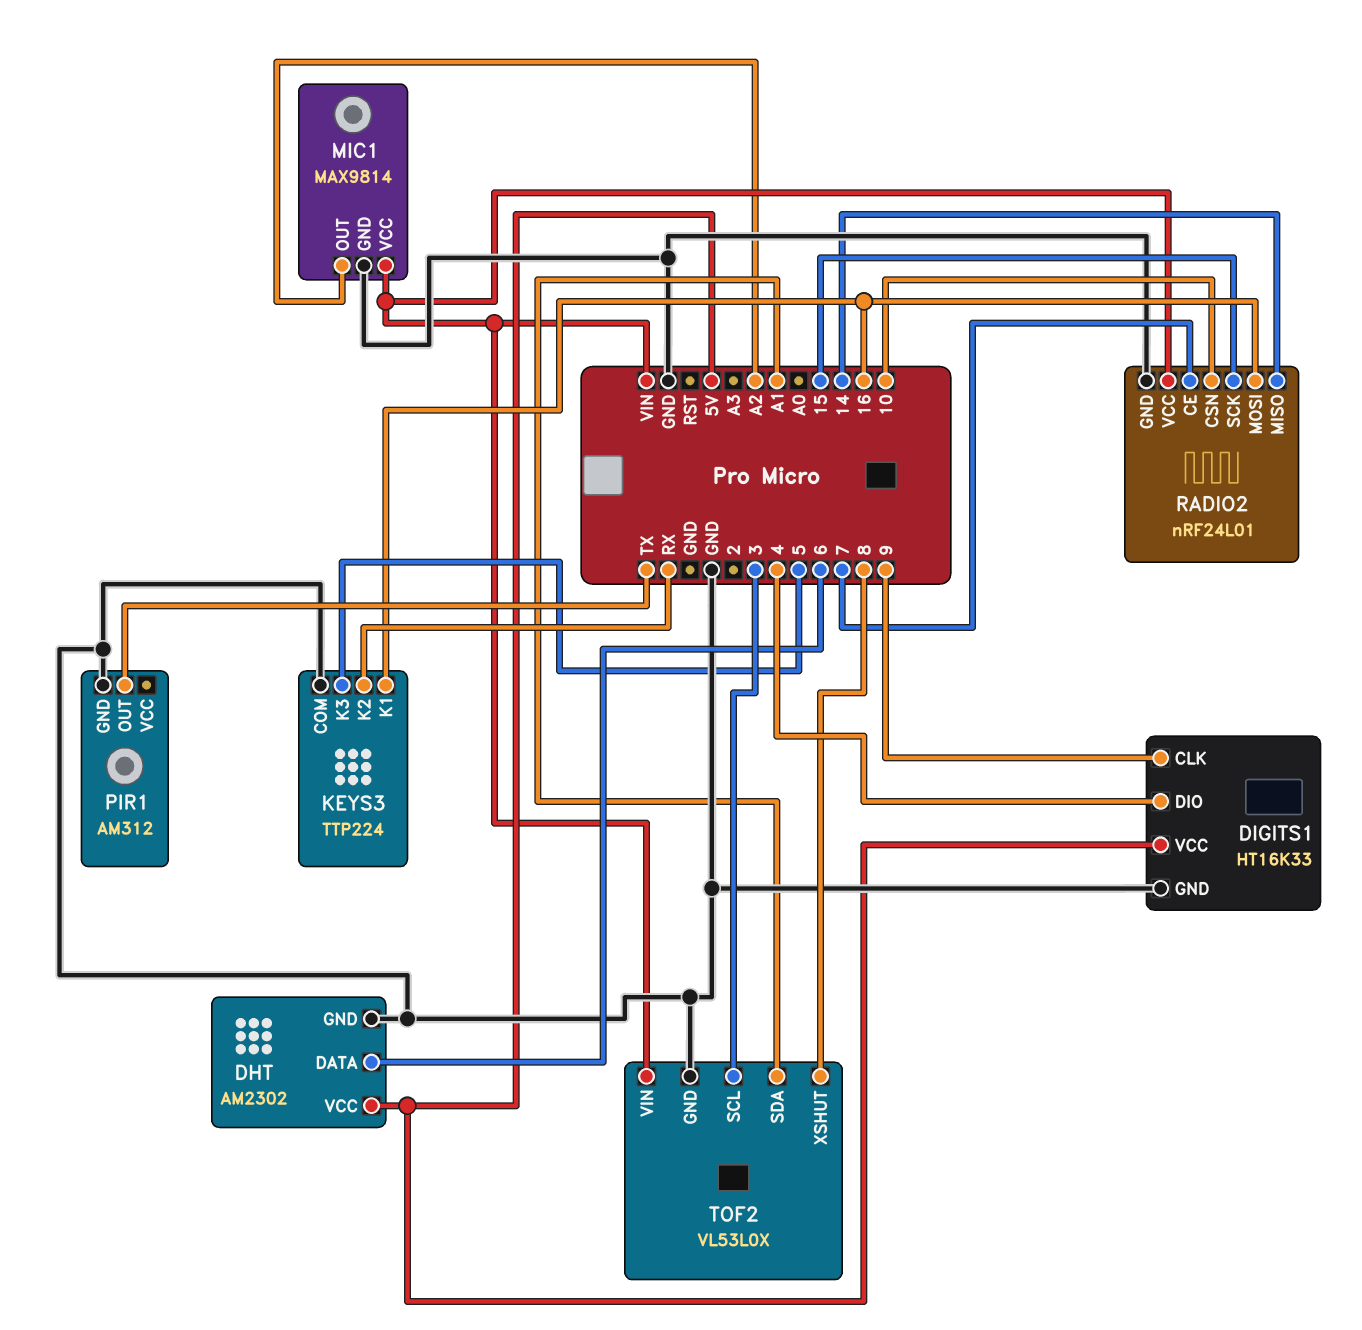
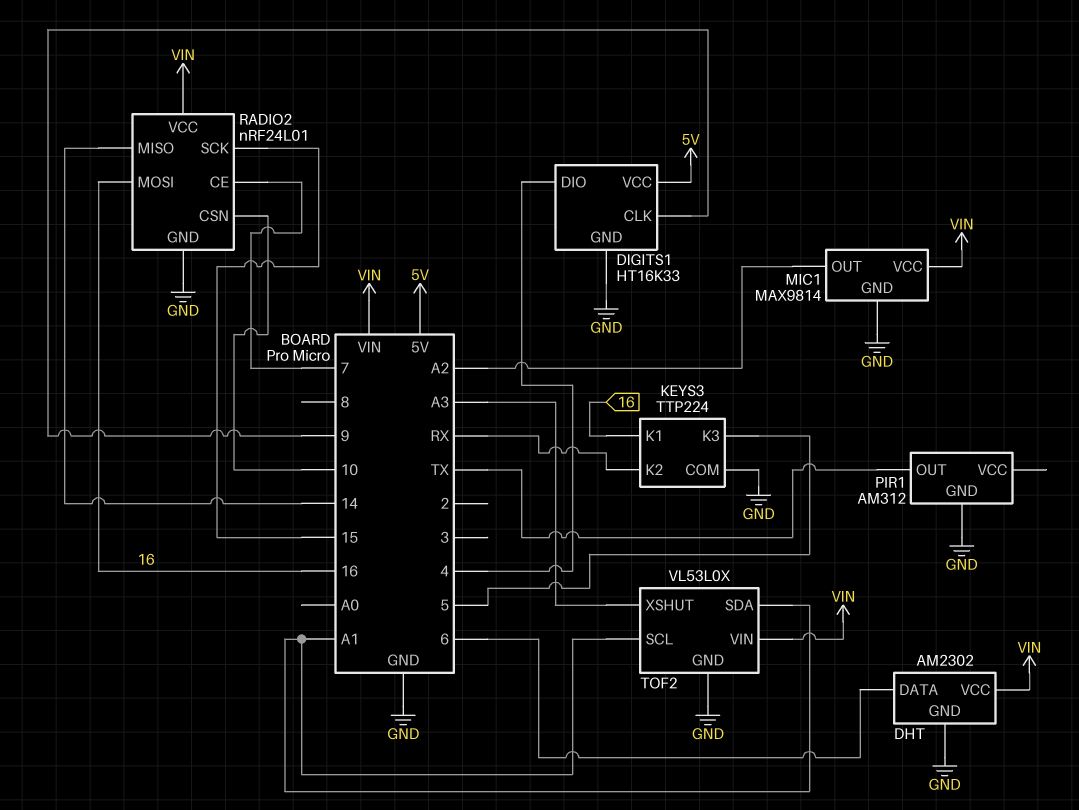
DHT pin VCC: 5V -> VIN
TOF2 pin SCL: 3 -> A1
TOF2 pin XSHUT: 8 -> A3

